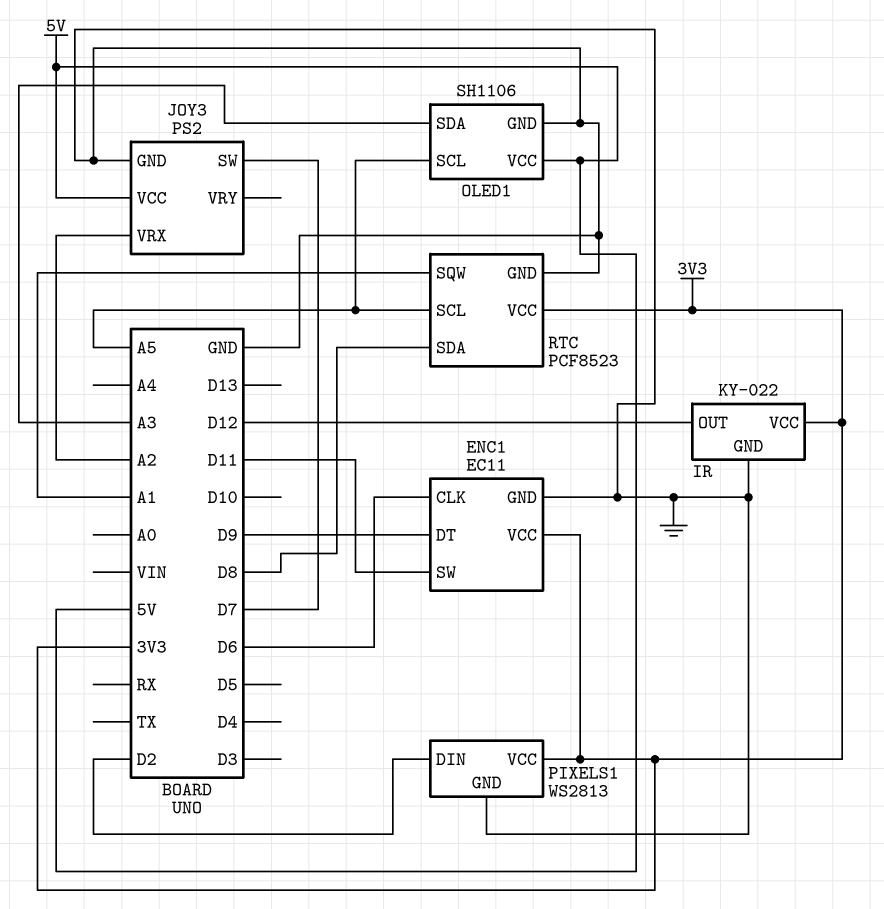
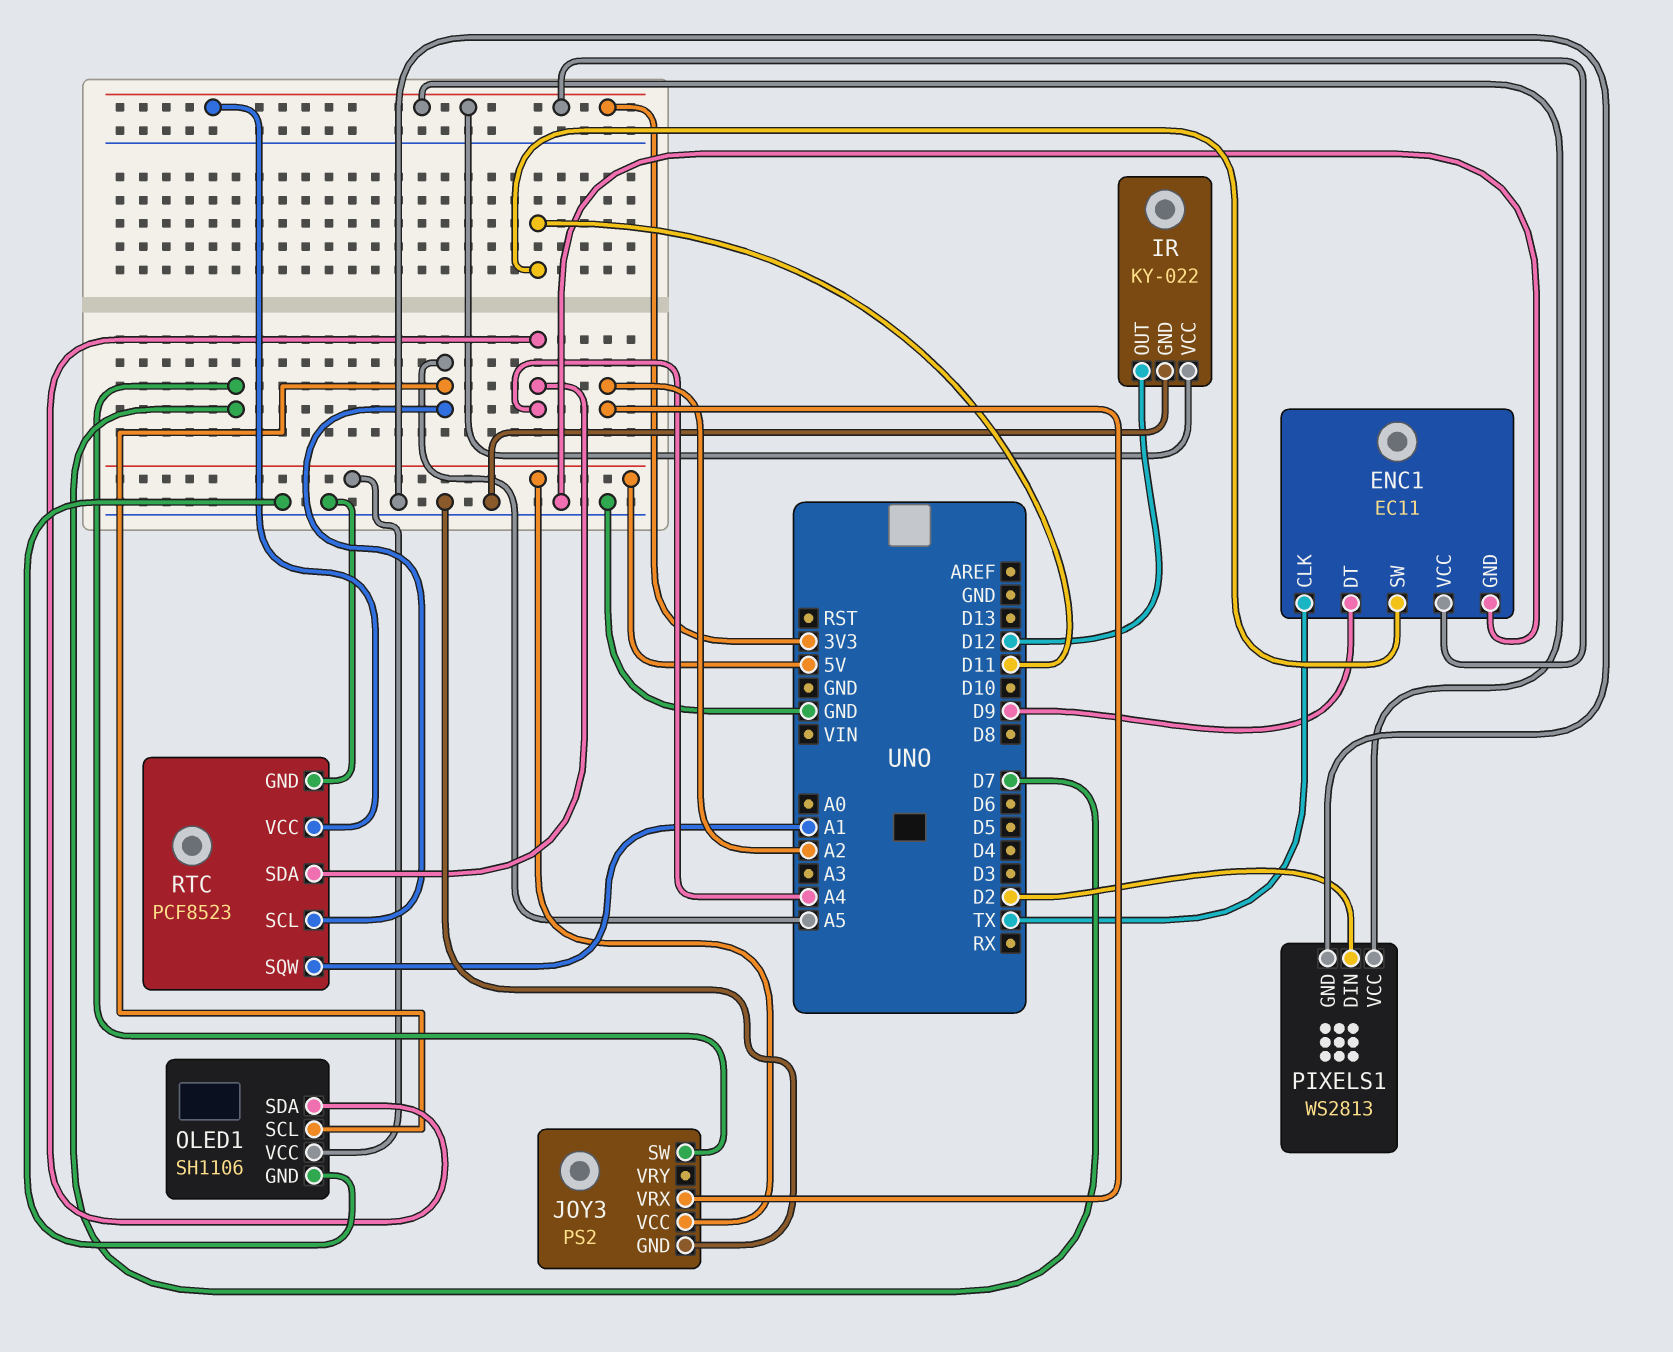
ENC1 pin CLK: D6 -> TX
OLED1 pin SDA: A3 -> A4
RTC pin SDA: D8 -> A4

